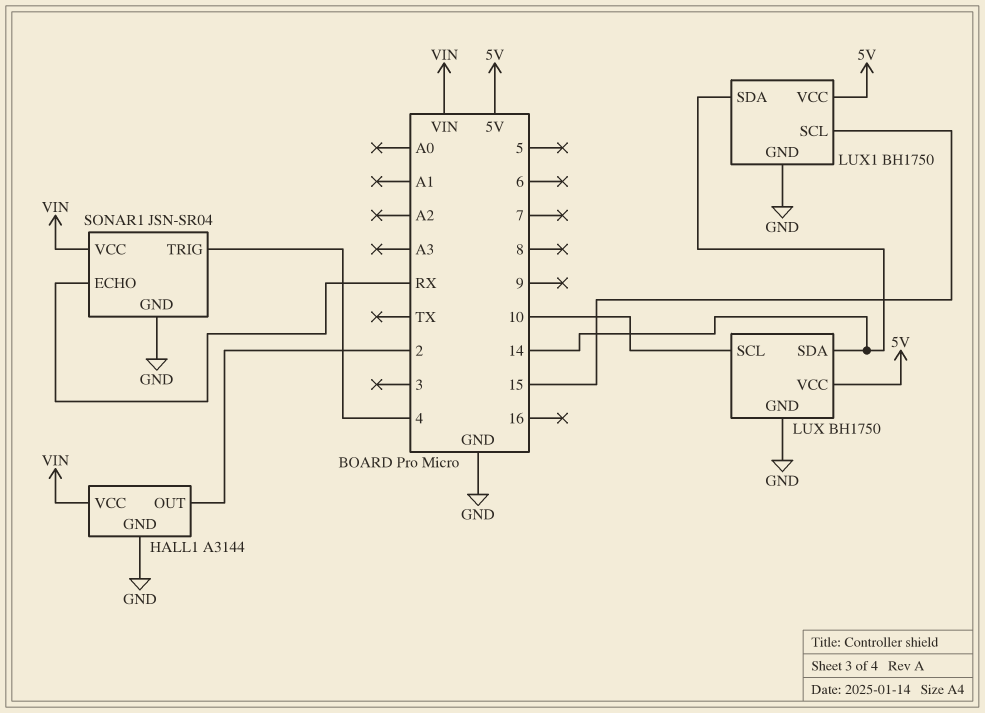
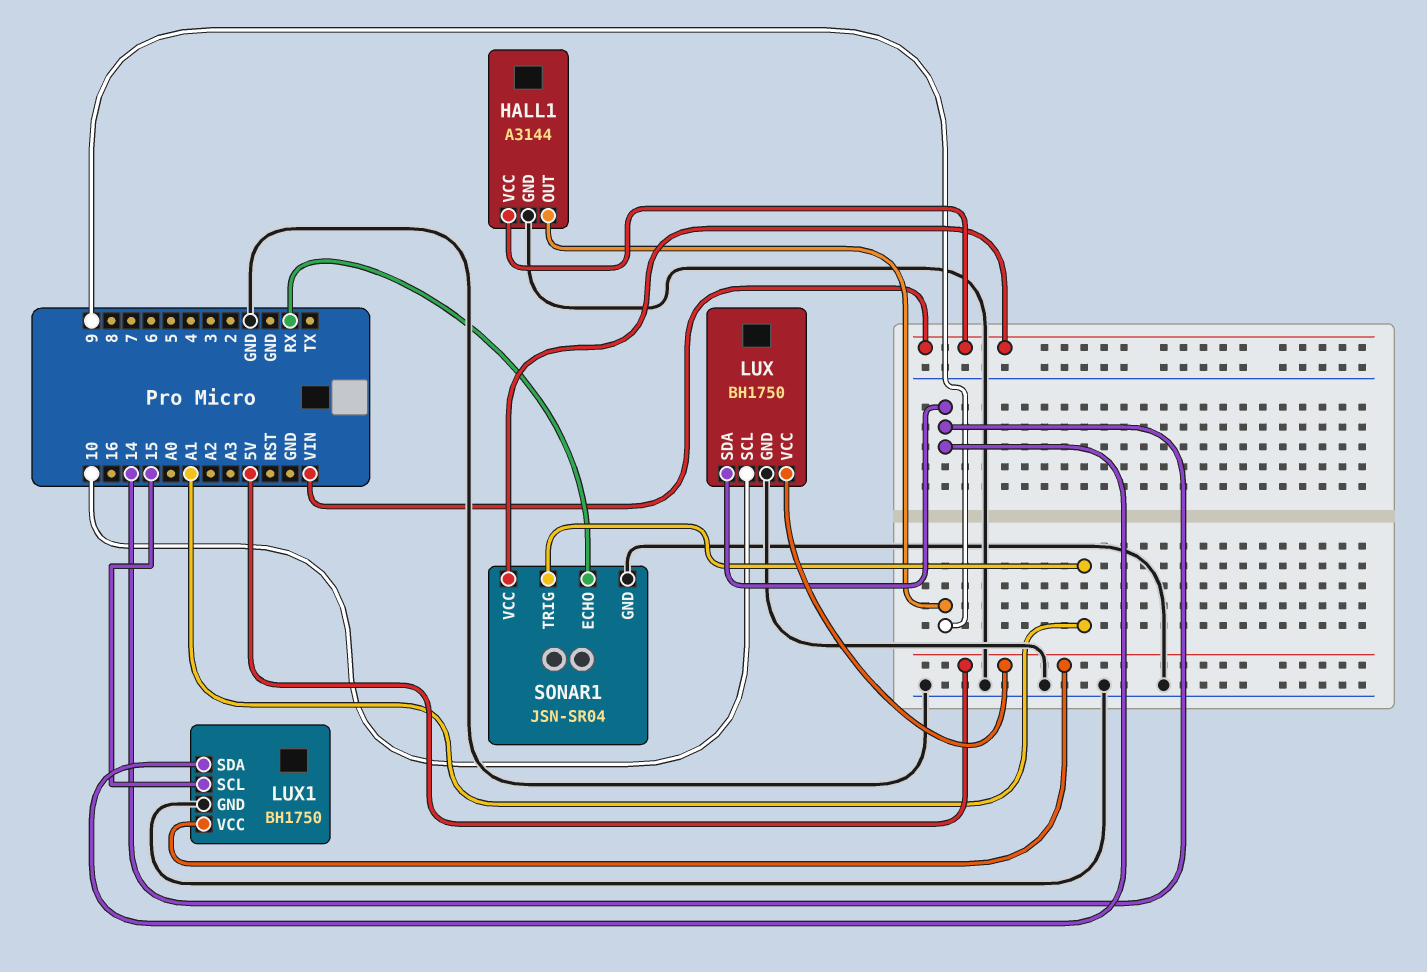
HALL1 pin OUT: 2 -> 9
SONAR1 pin TRIG: 4 -> A1

